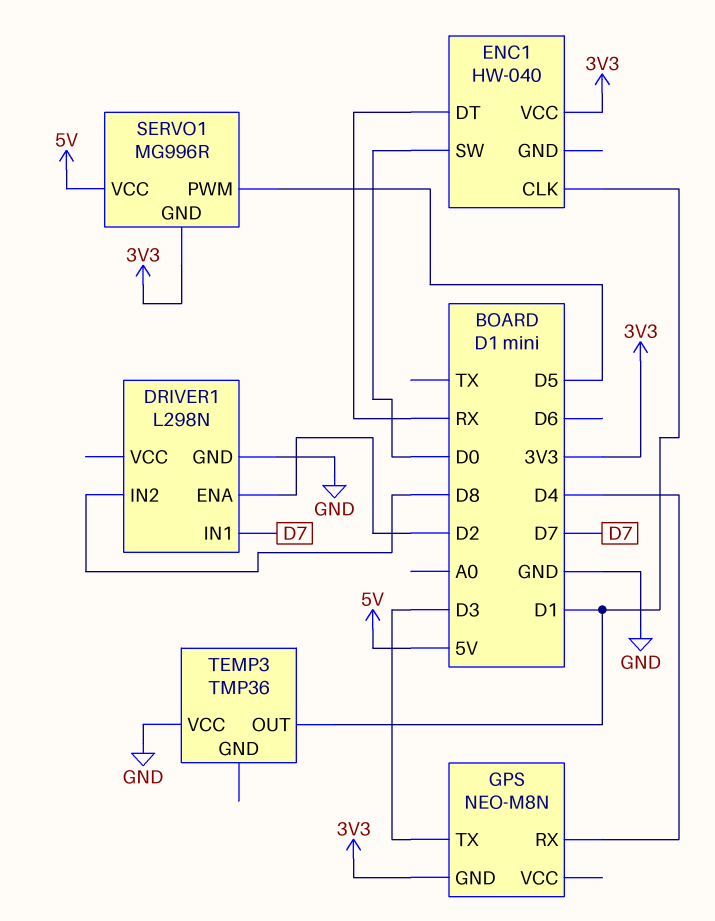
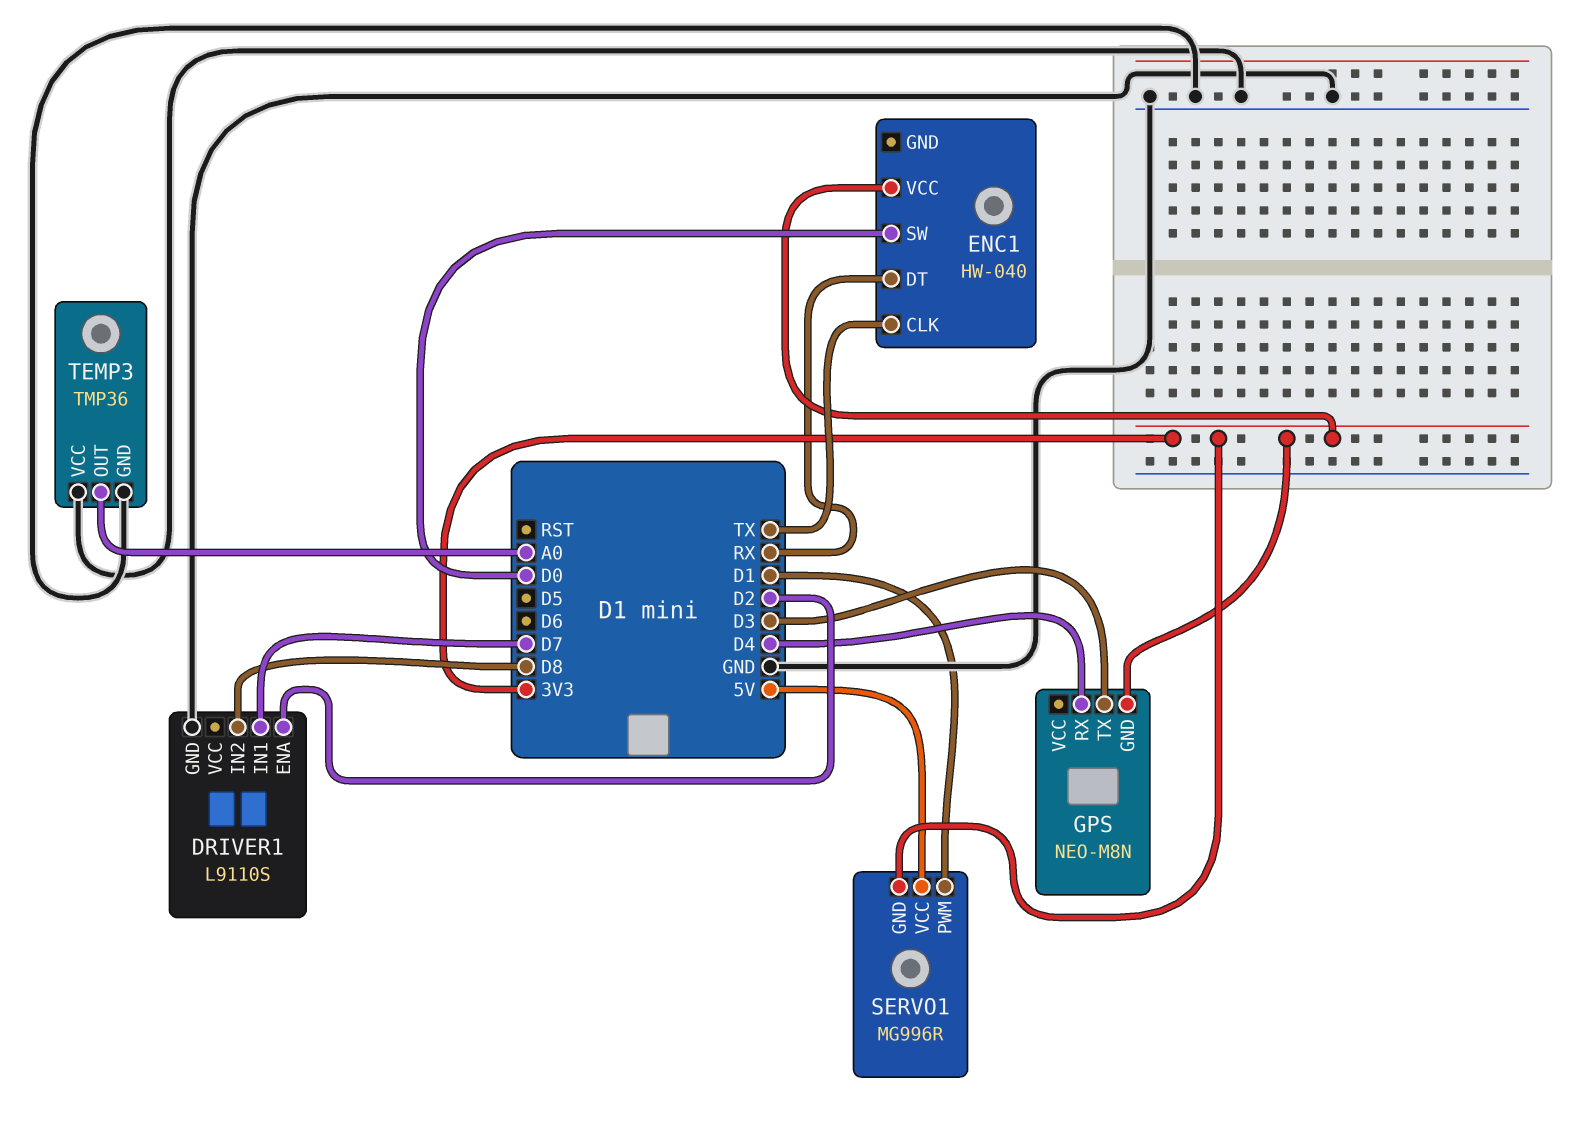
DRIVER1: L298N -> L9110S
ENC1 pin CLK: D1 -> TX
SERVO1 pin PWM: D5 -> D1
TEMP3 pin GND: none -> GND
TEMP3 pin OUT: D1 -> A0

